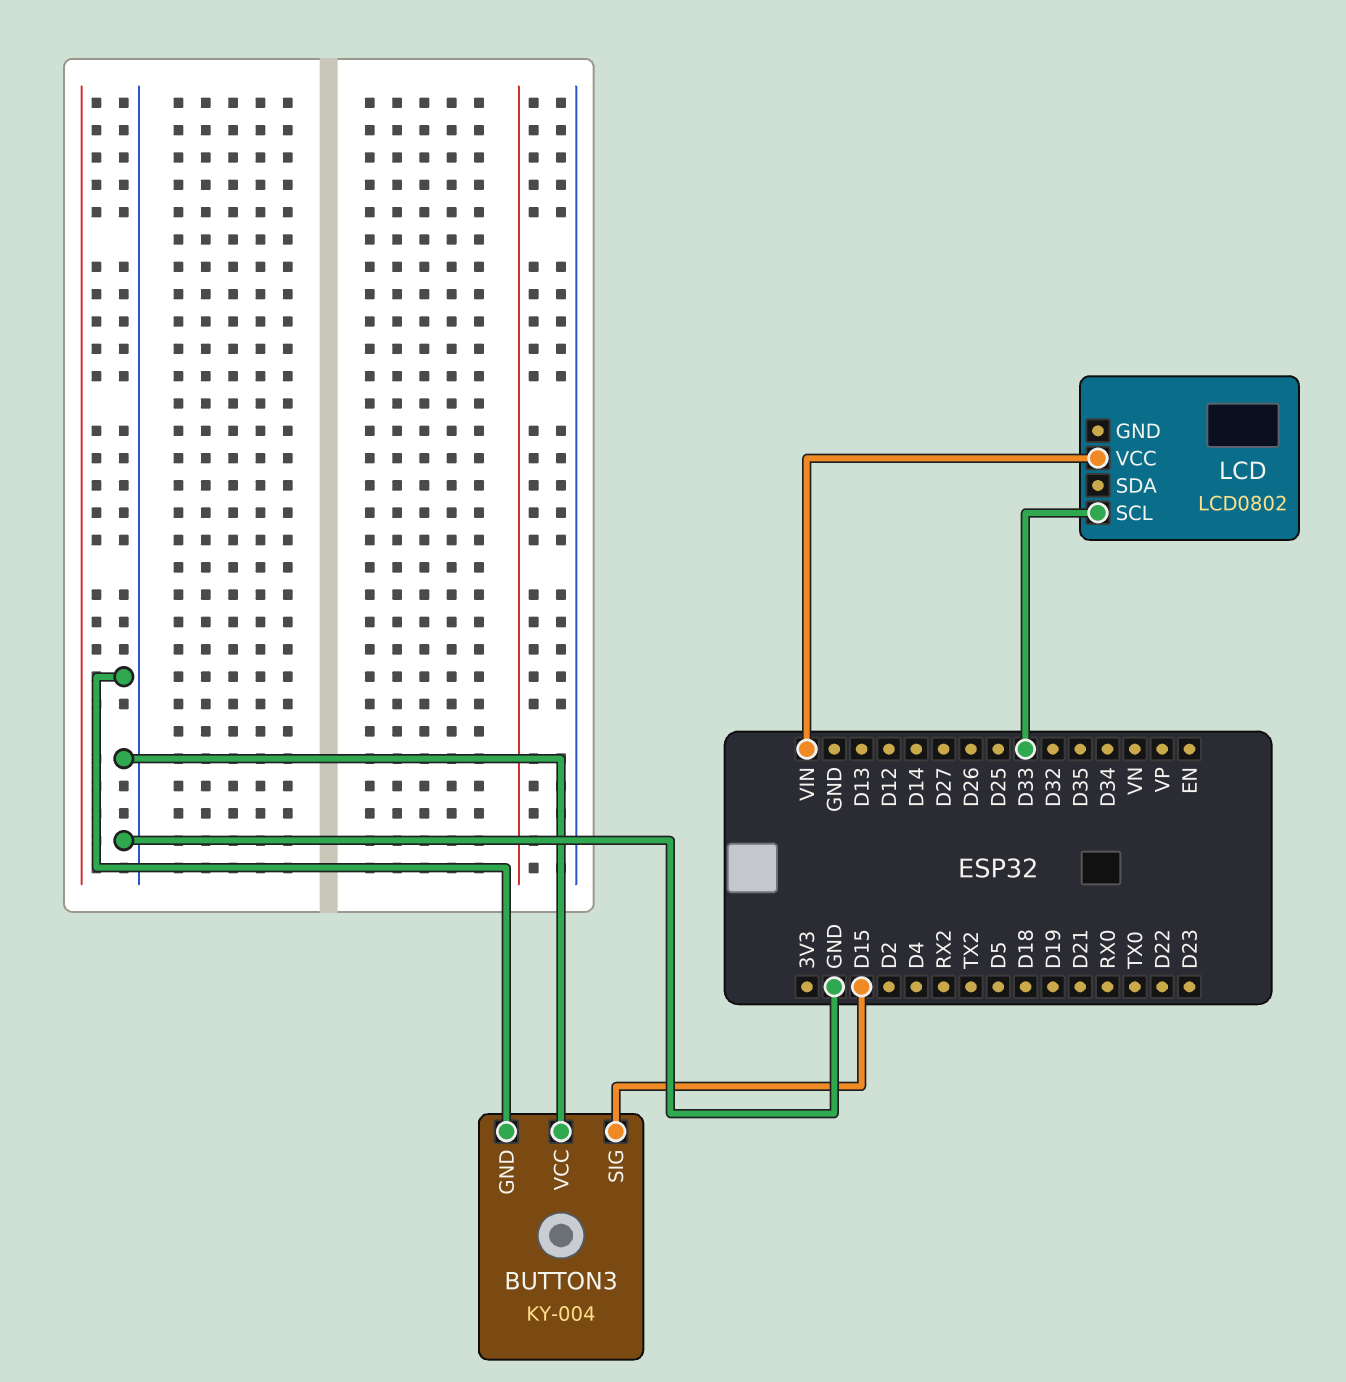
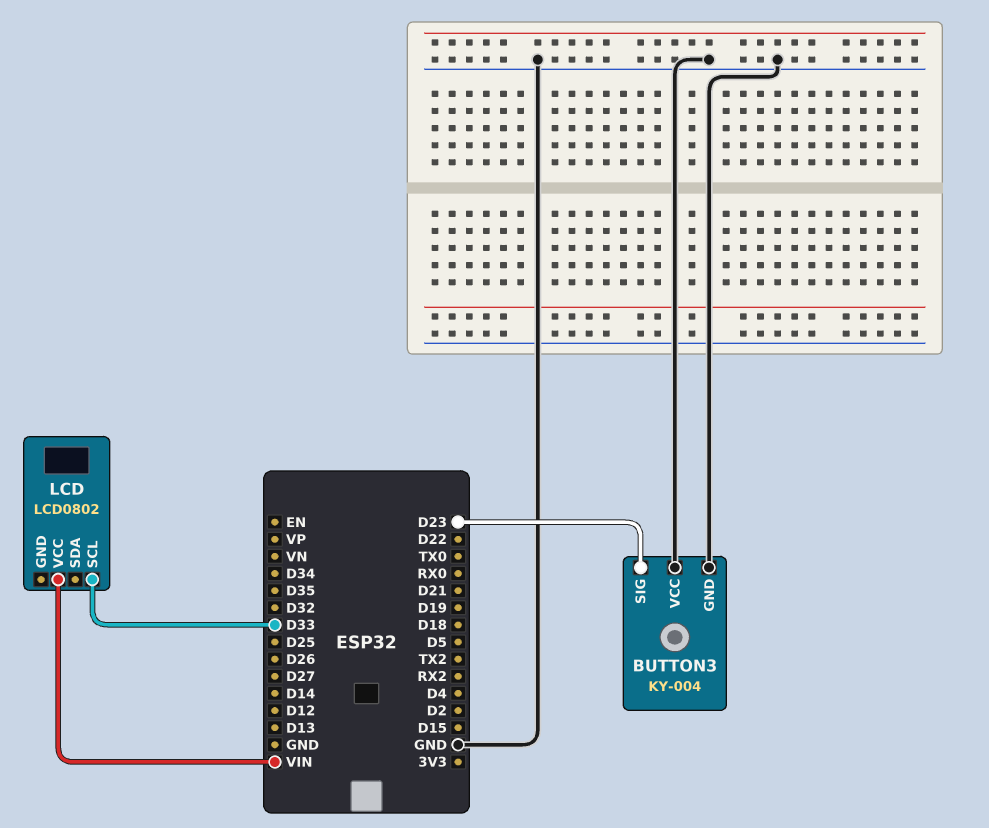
BUTTON3 pin SIG: D15 -> D23

